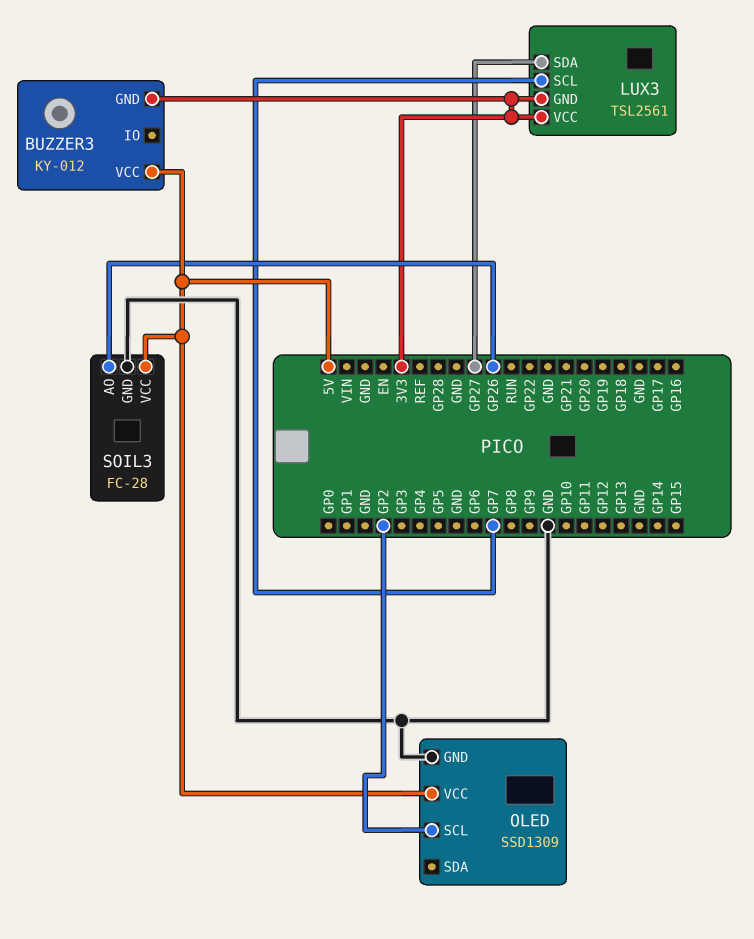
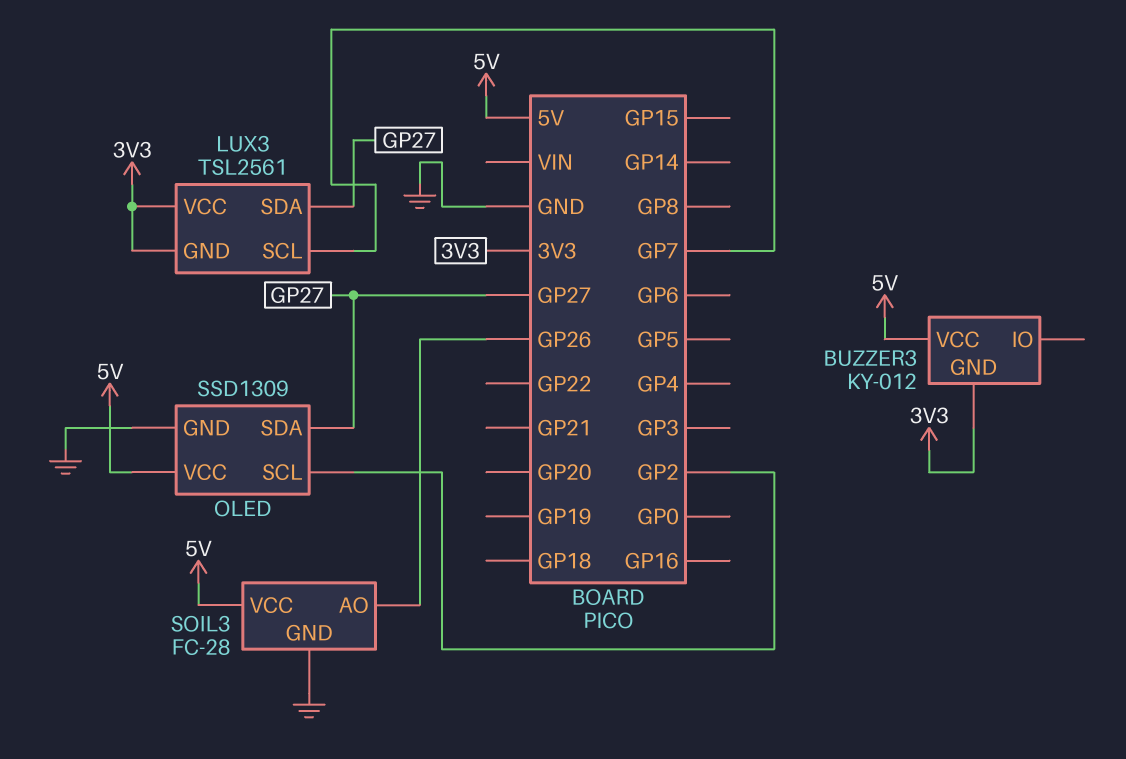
OLED pin SDA: none -> GP27

